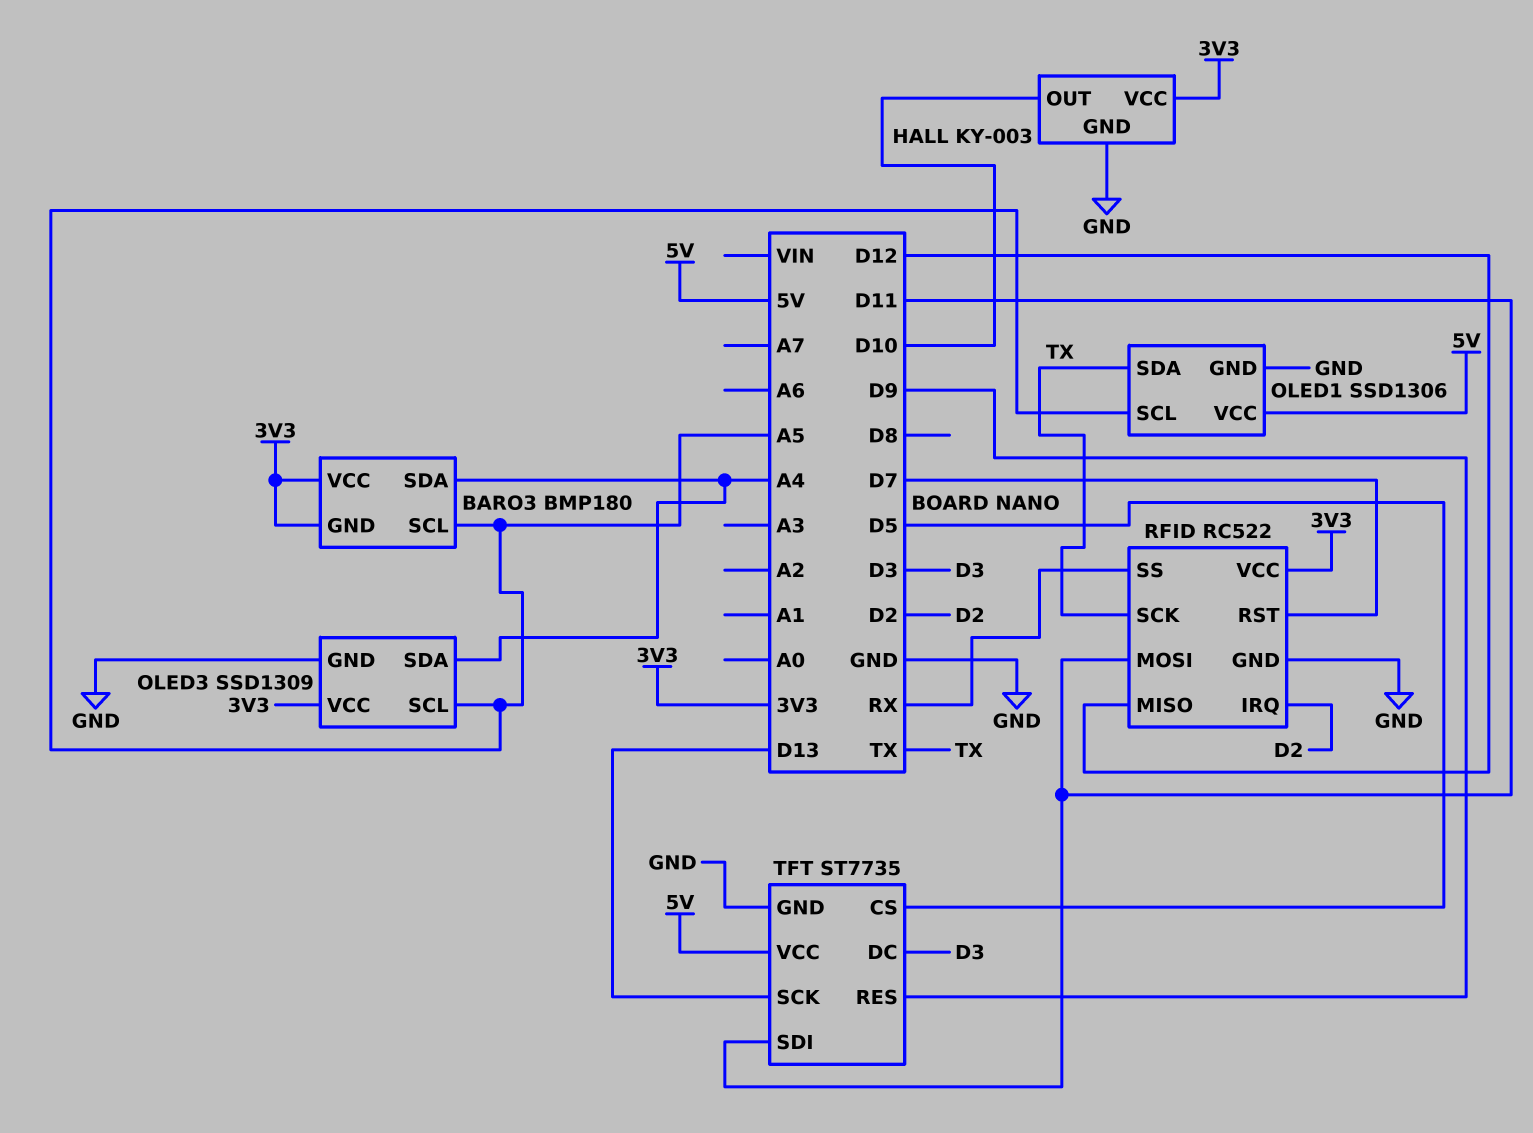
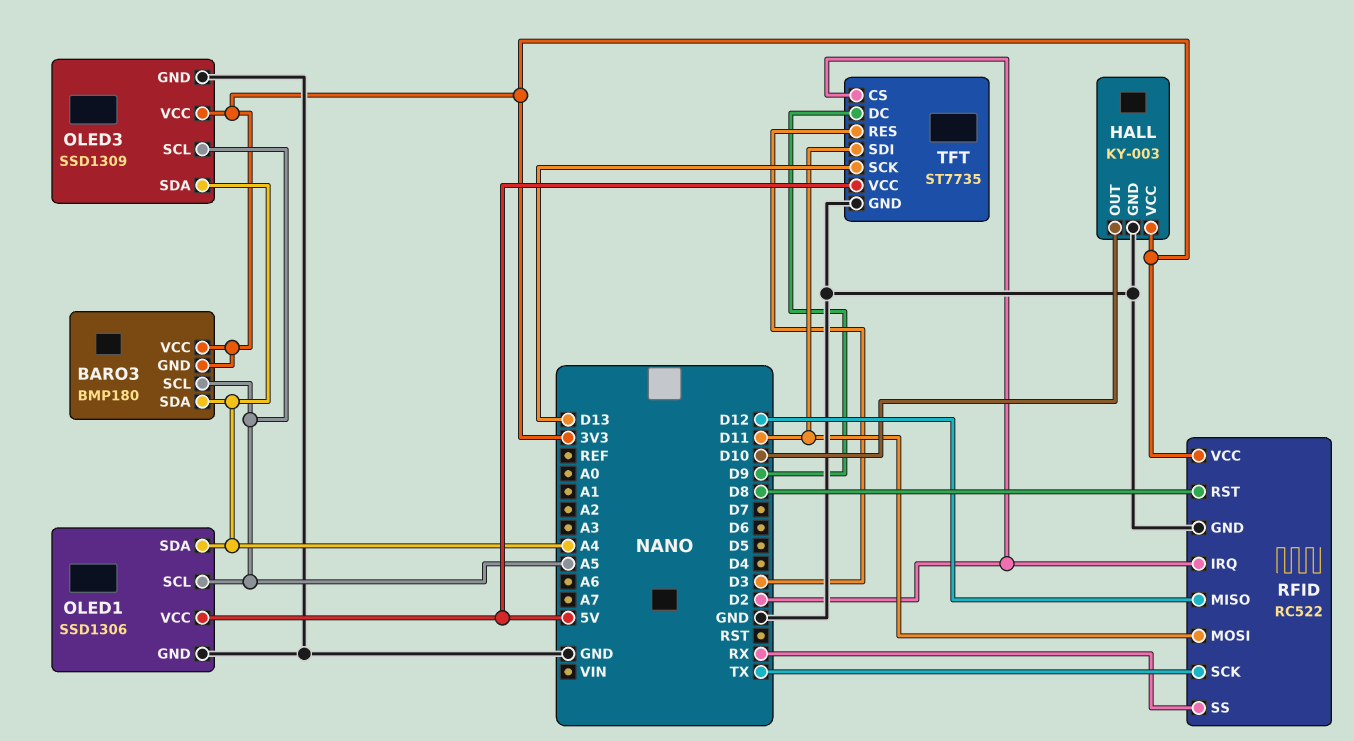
OLED1 pin SDA: TX -> A4
RFID pin RST: D7 -> D8
TFT pin CS: D5 -> D2
TFT pin DC: D3 -> D9
TFT pin RES: D9 -> D3

